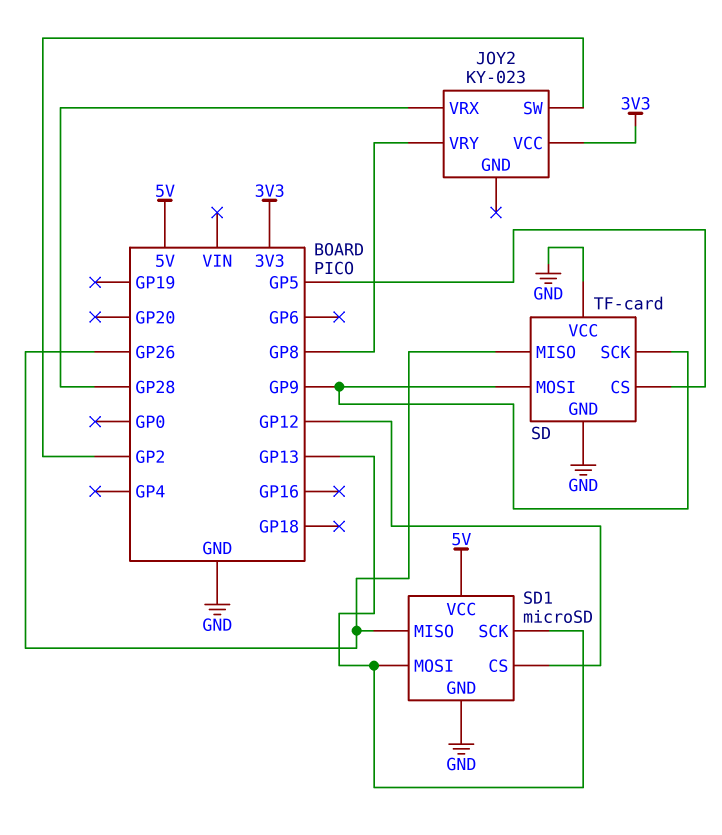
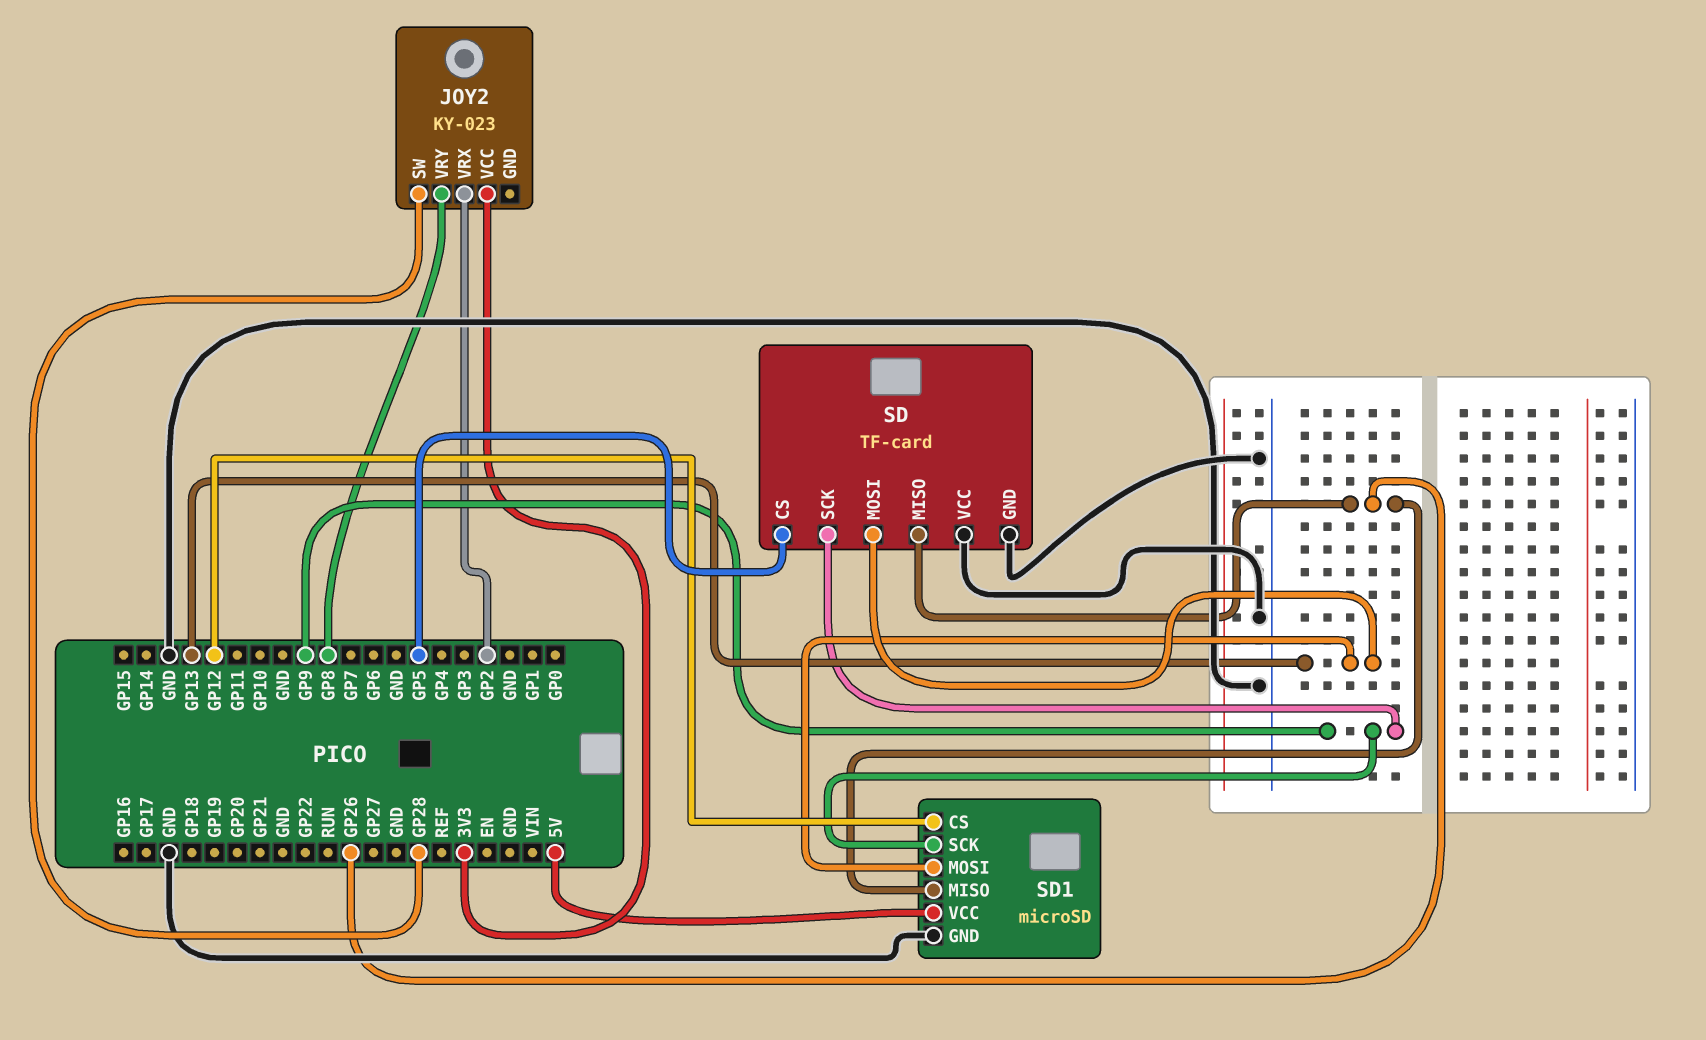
JOY2 pin SW: GP2 -> GP28
JOY2 pin VRX: GP28 -> GP2
SD pin MOSI: GP9 -> GP13
SD1 pin SCK: GP13 -> GP9

